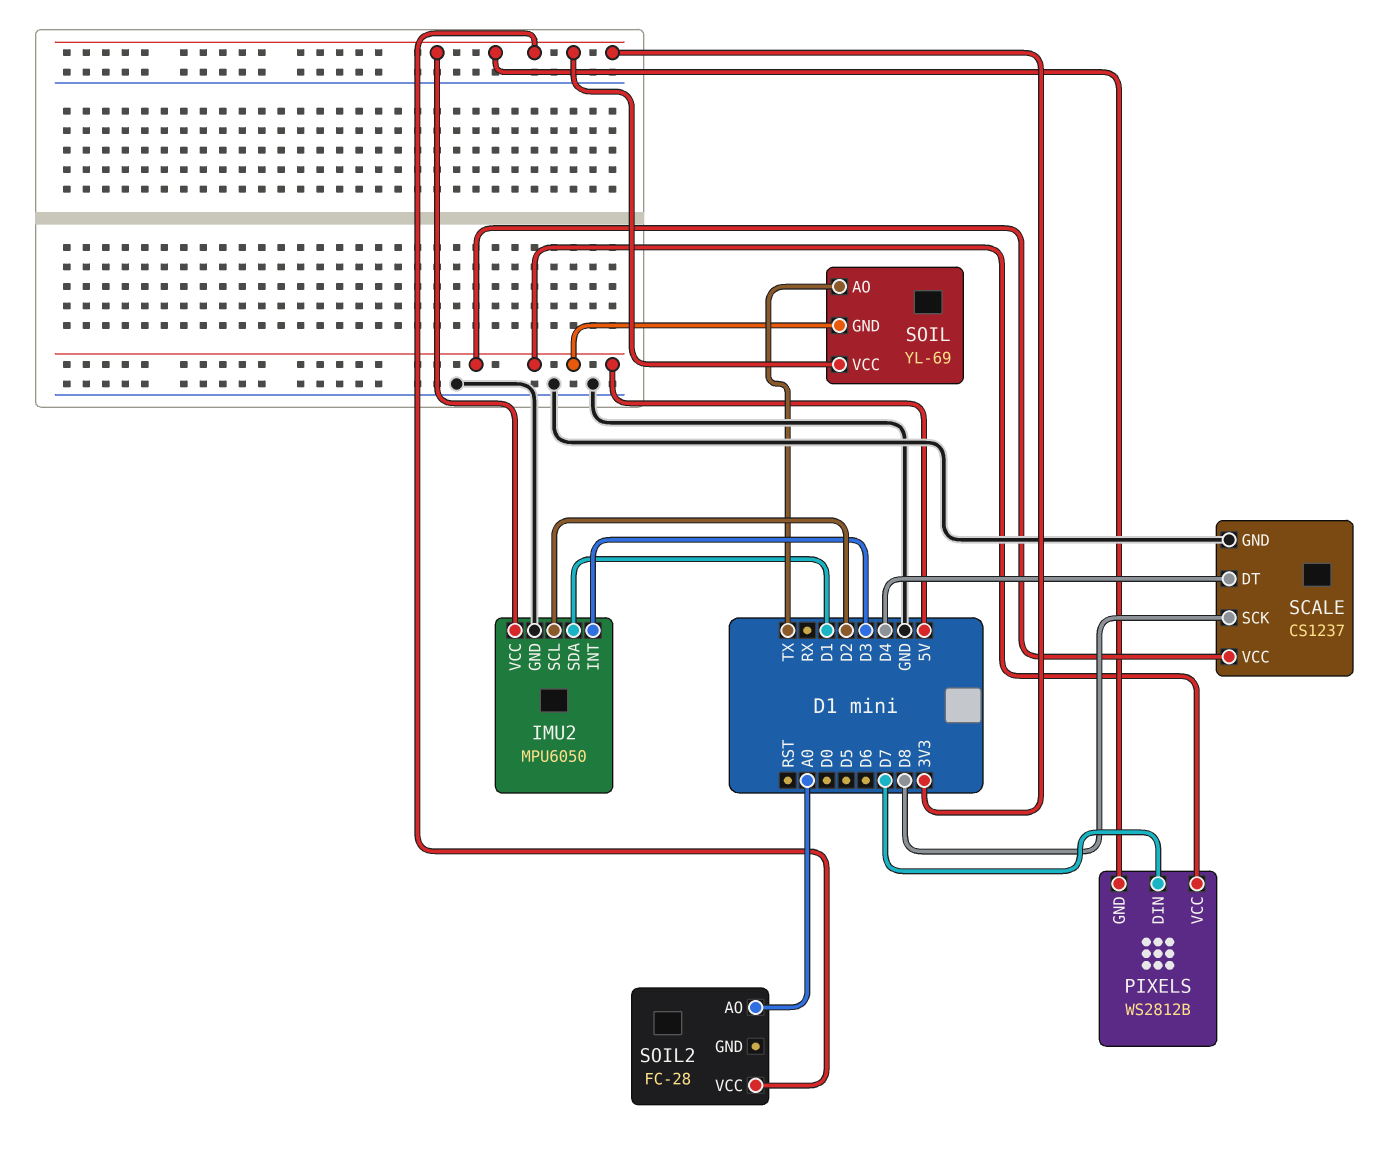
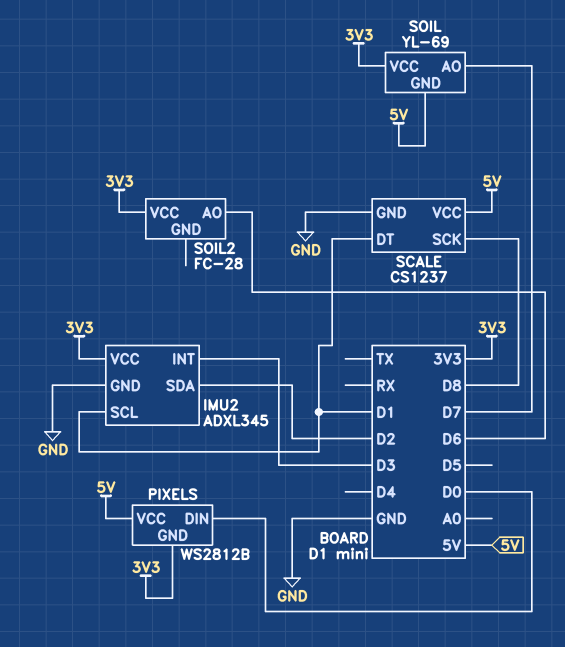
IMU2: MPU6050 -> ADXL345
IMU2 pin SCL: D2 -> D1
IMU2 pin SDA: D1 -> D2
PIXELS pin DIN: D7 -> D0
SCALE pin DT: D4 -> D1
SOIL pin AO: TX -> D7
SOIL2 pin AO: A0 -> D6

